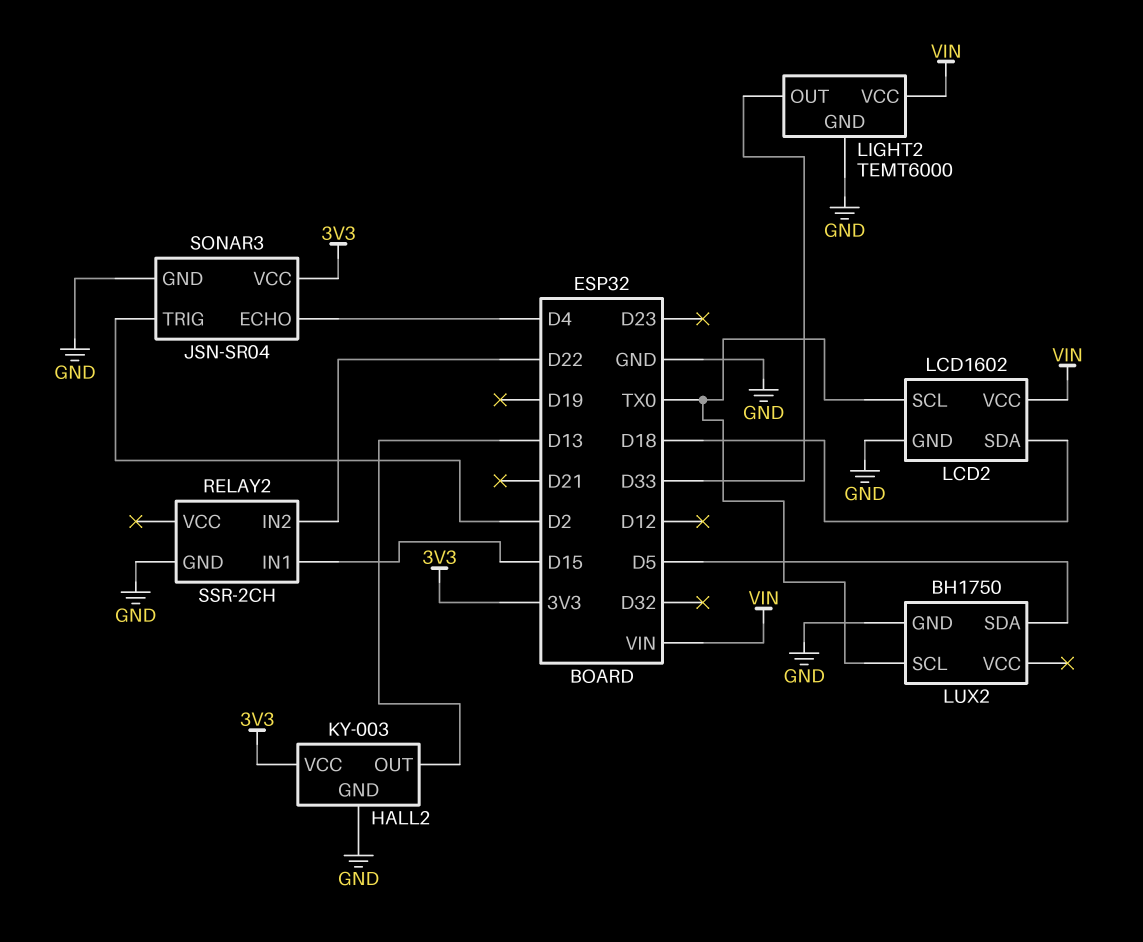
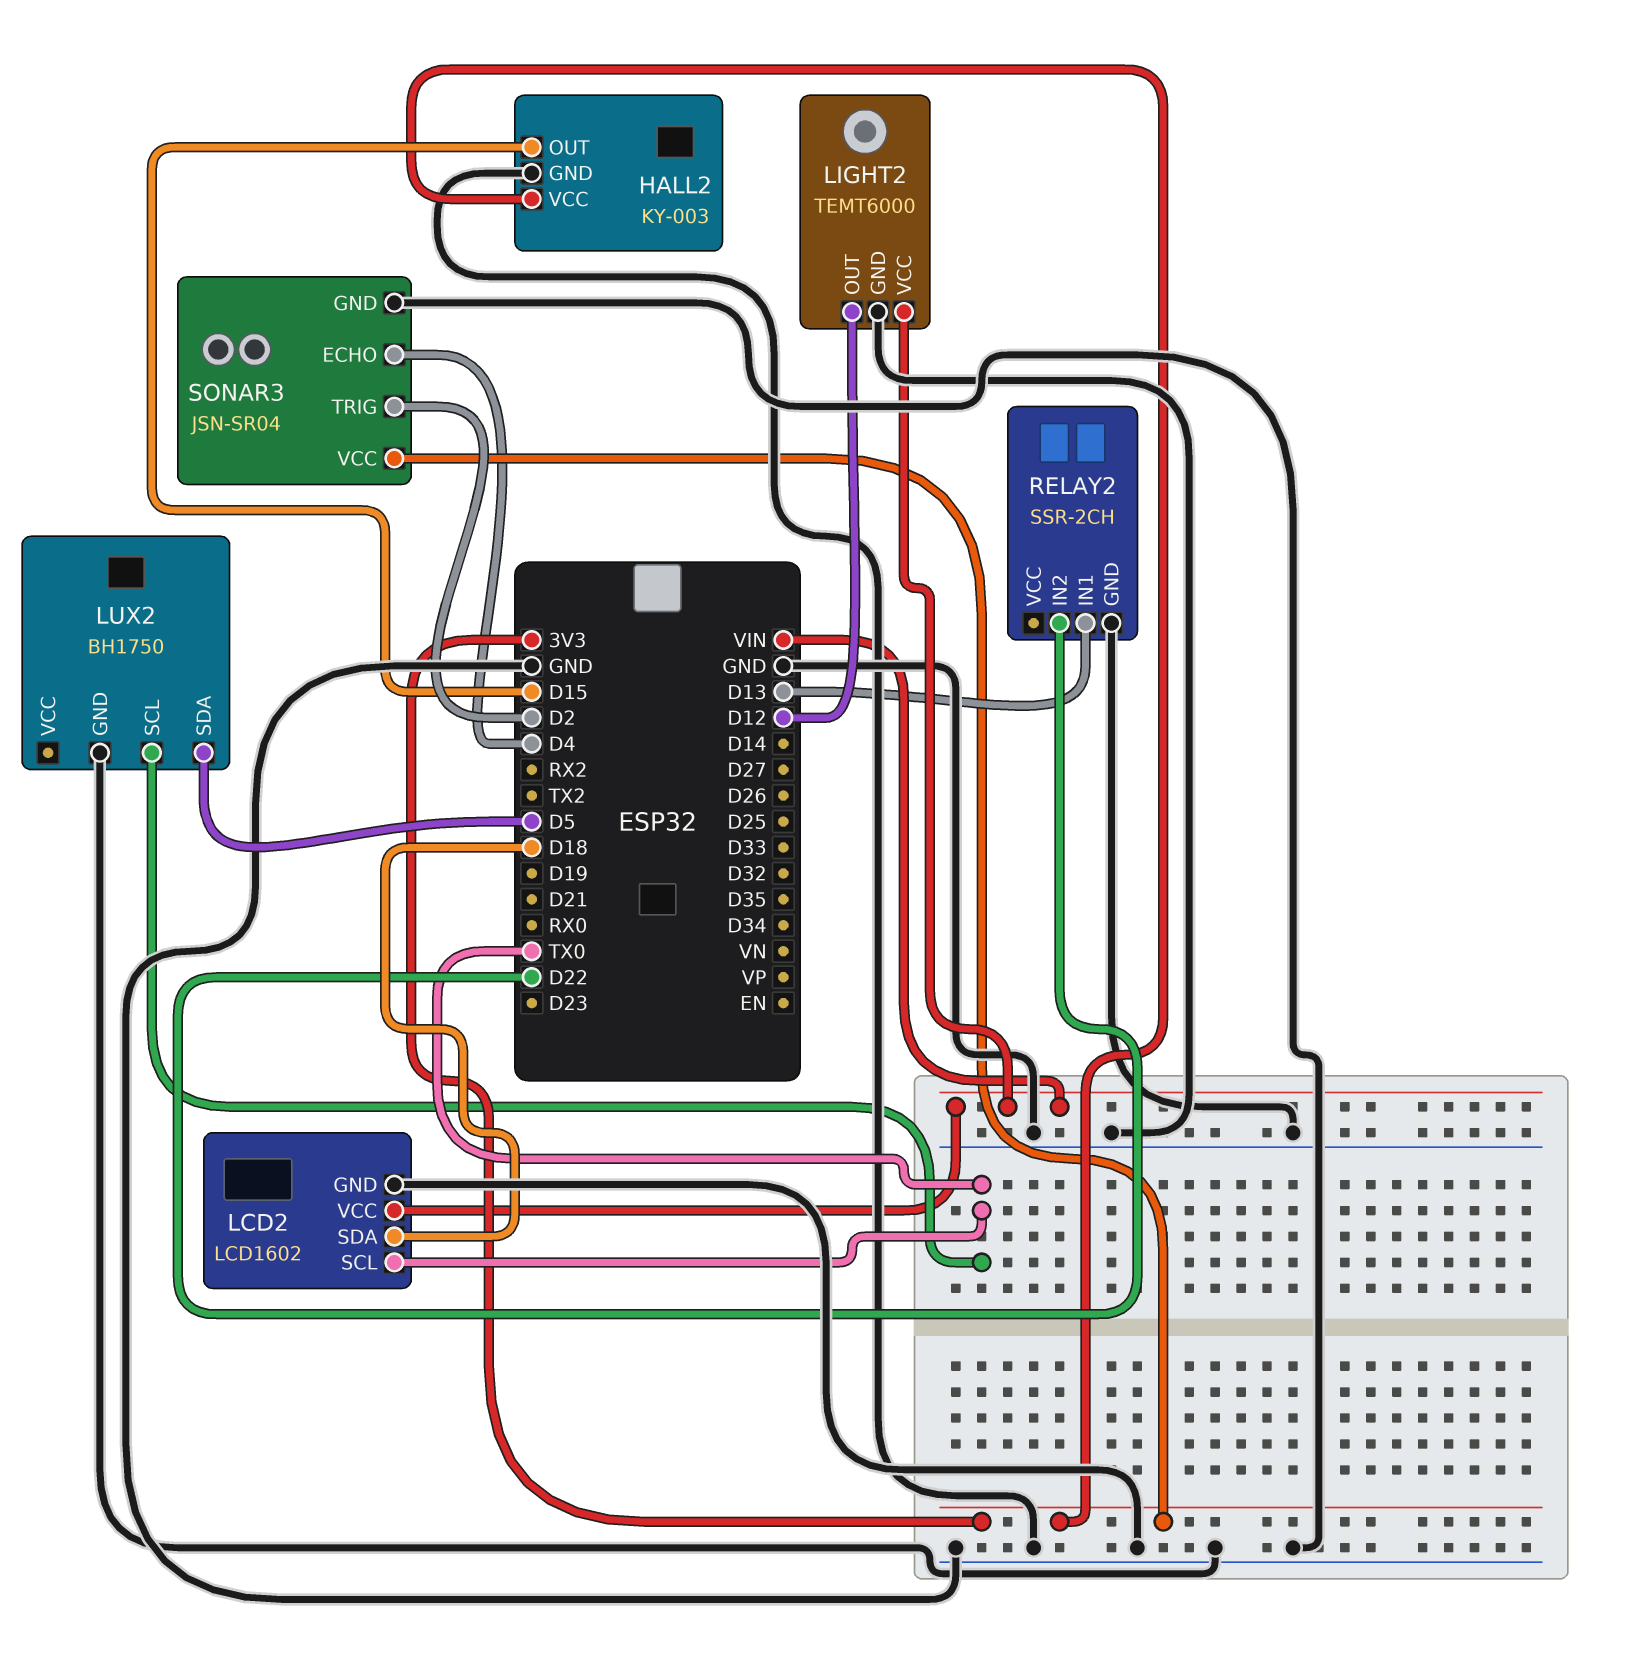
HALL2 pin OUT: D13 -> D15
LIGHT2 pin OUT: D33 -> D12
RELAY2 pin IN1: D15 -> D13

